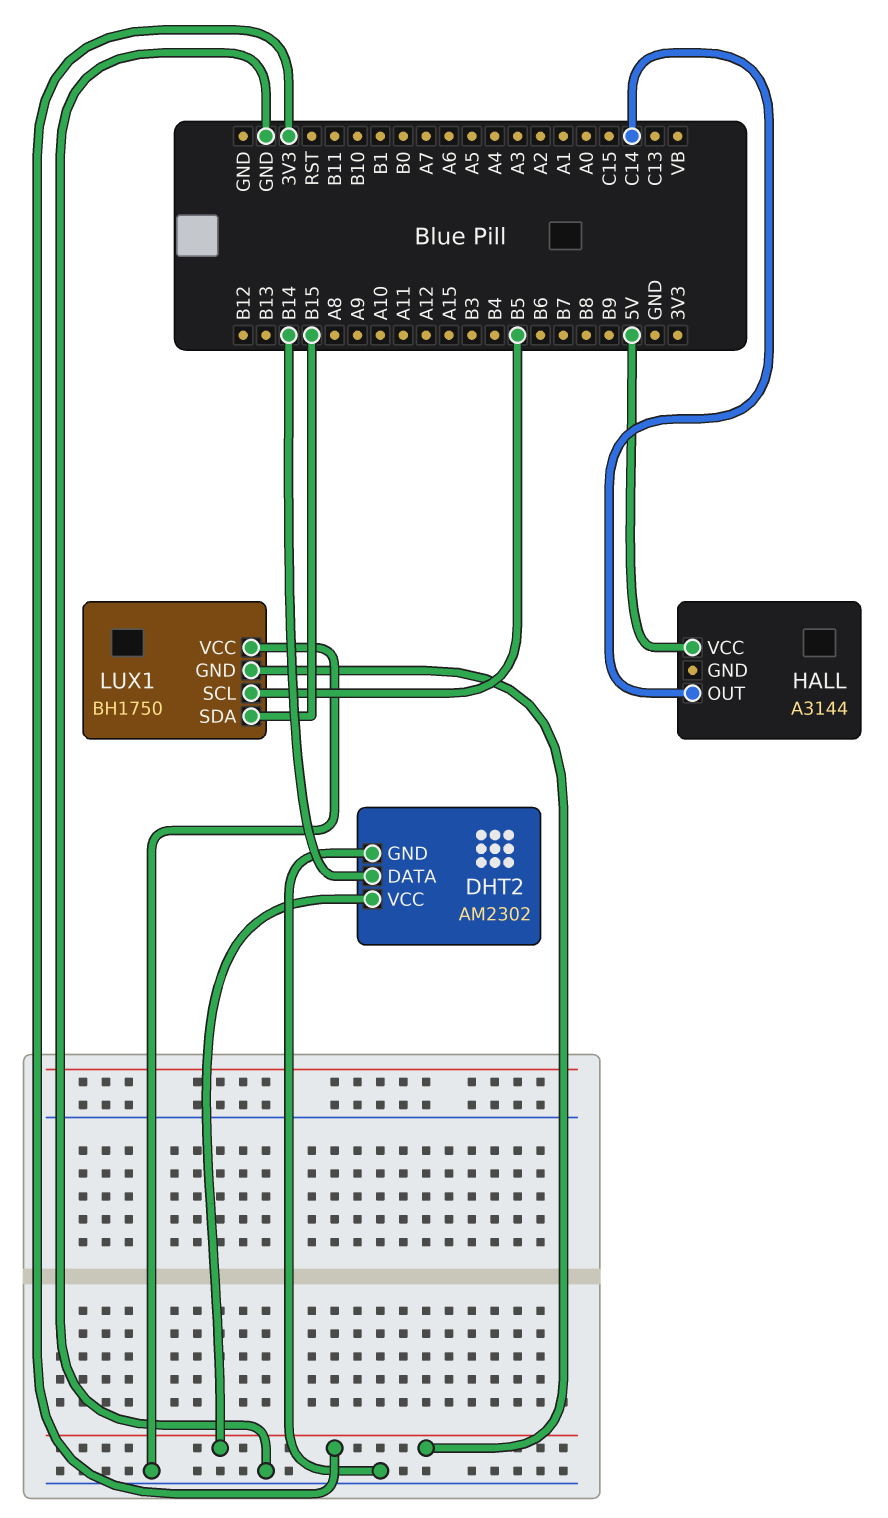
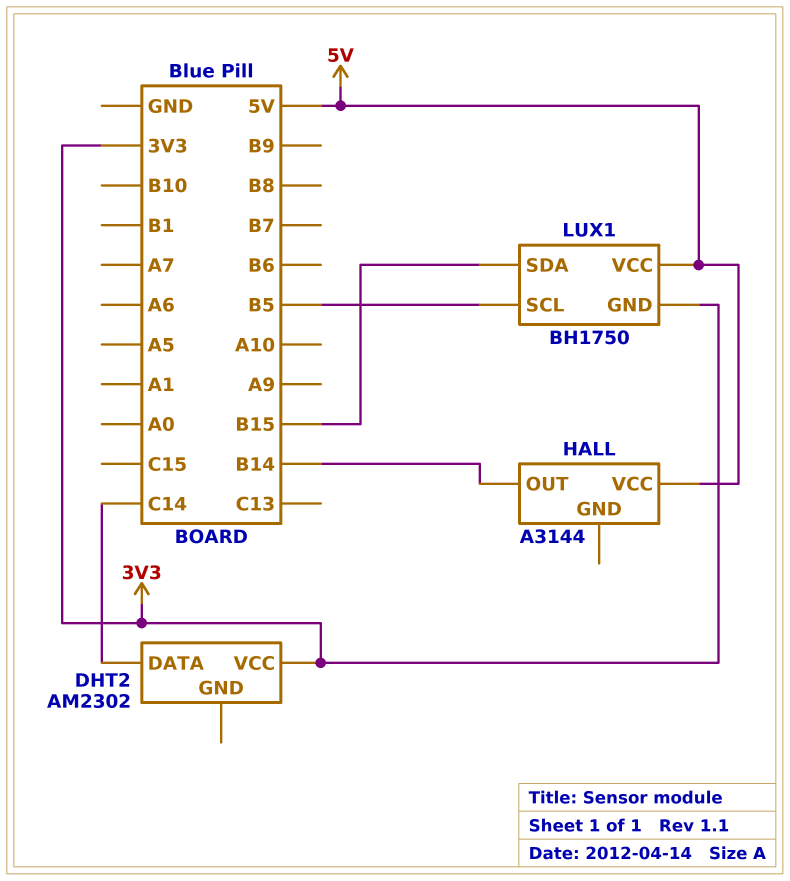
DHT2 pin DATA: B14 -> C14
DHT2 pin GND: GND -> none
HALL pin OUT: C14 -> B14
LUX1 pin VCC: GND -> 5V

